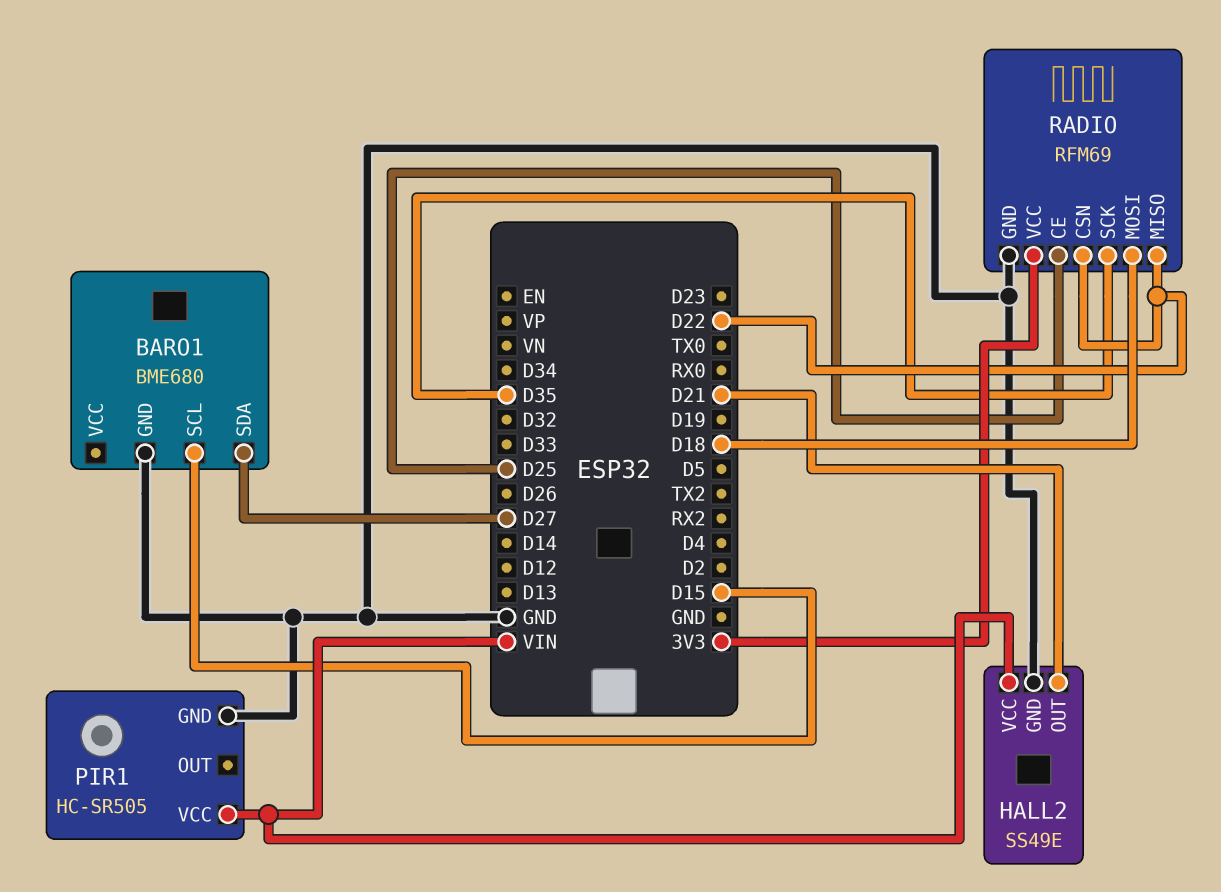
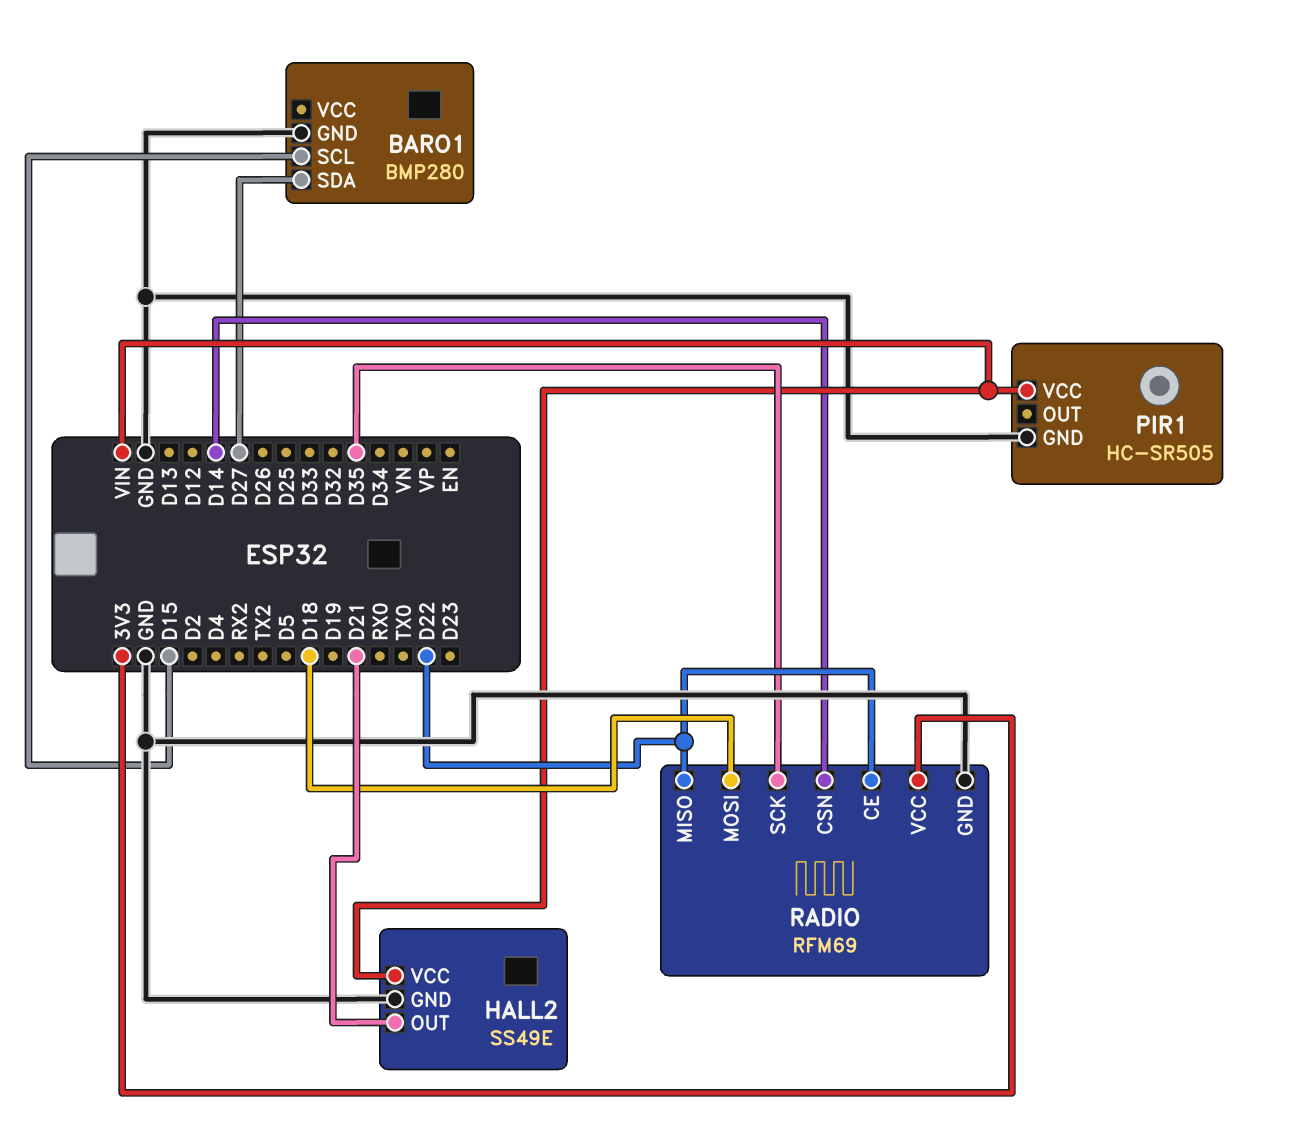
BARO1: BME680 -> BMP280
RADIO pin CE: D25 -> D22
RADIO pin CSN: D22 -> D14

